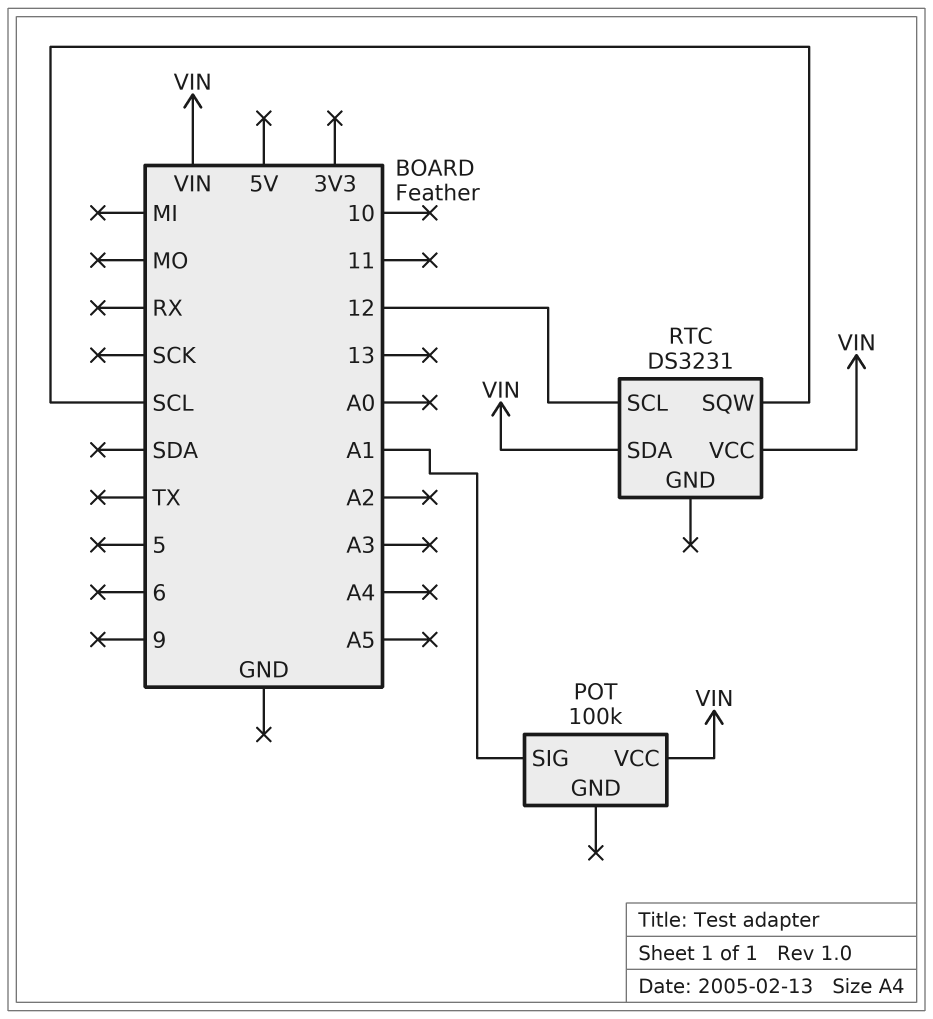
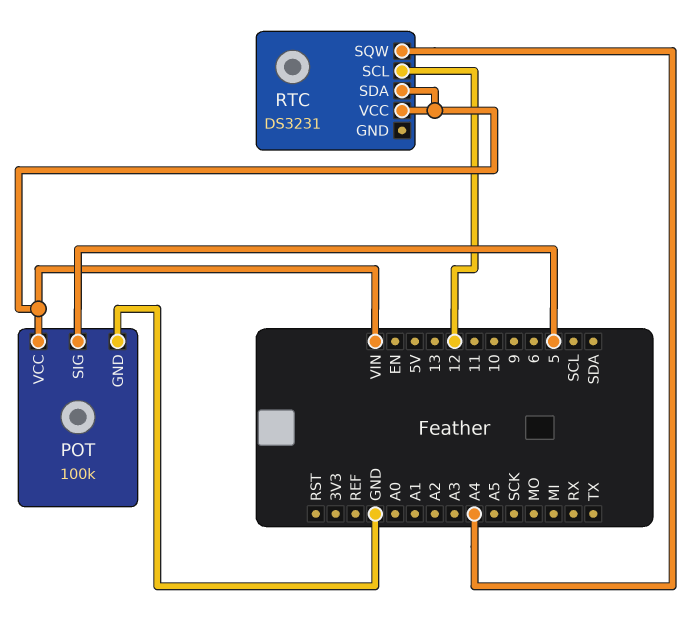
POT pin GND: none -> GND
POT pin SIG: A1 -> 5
RTC pin SQW: SCL -> A4

